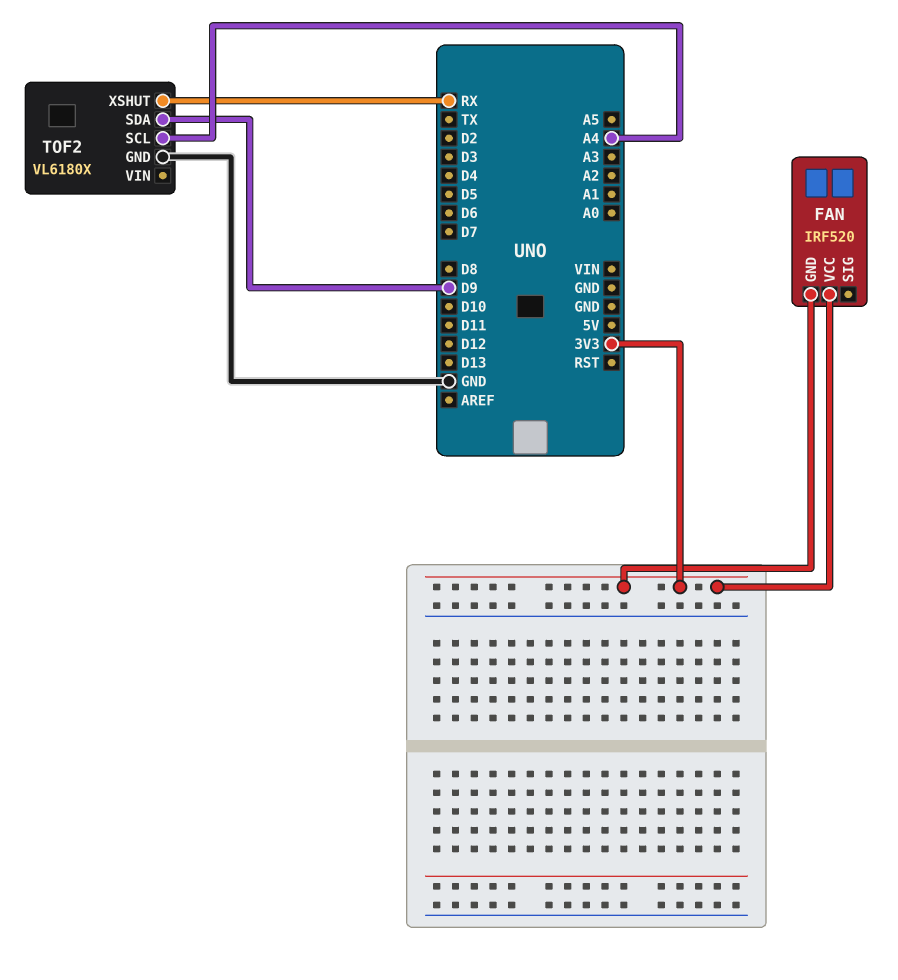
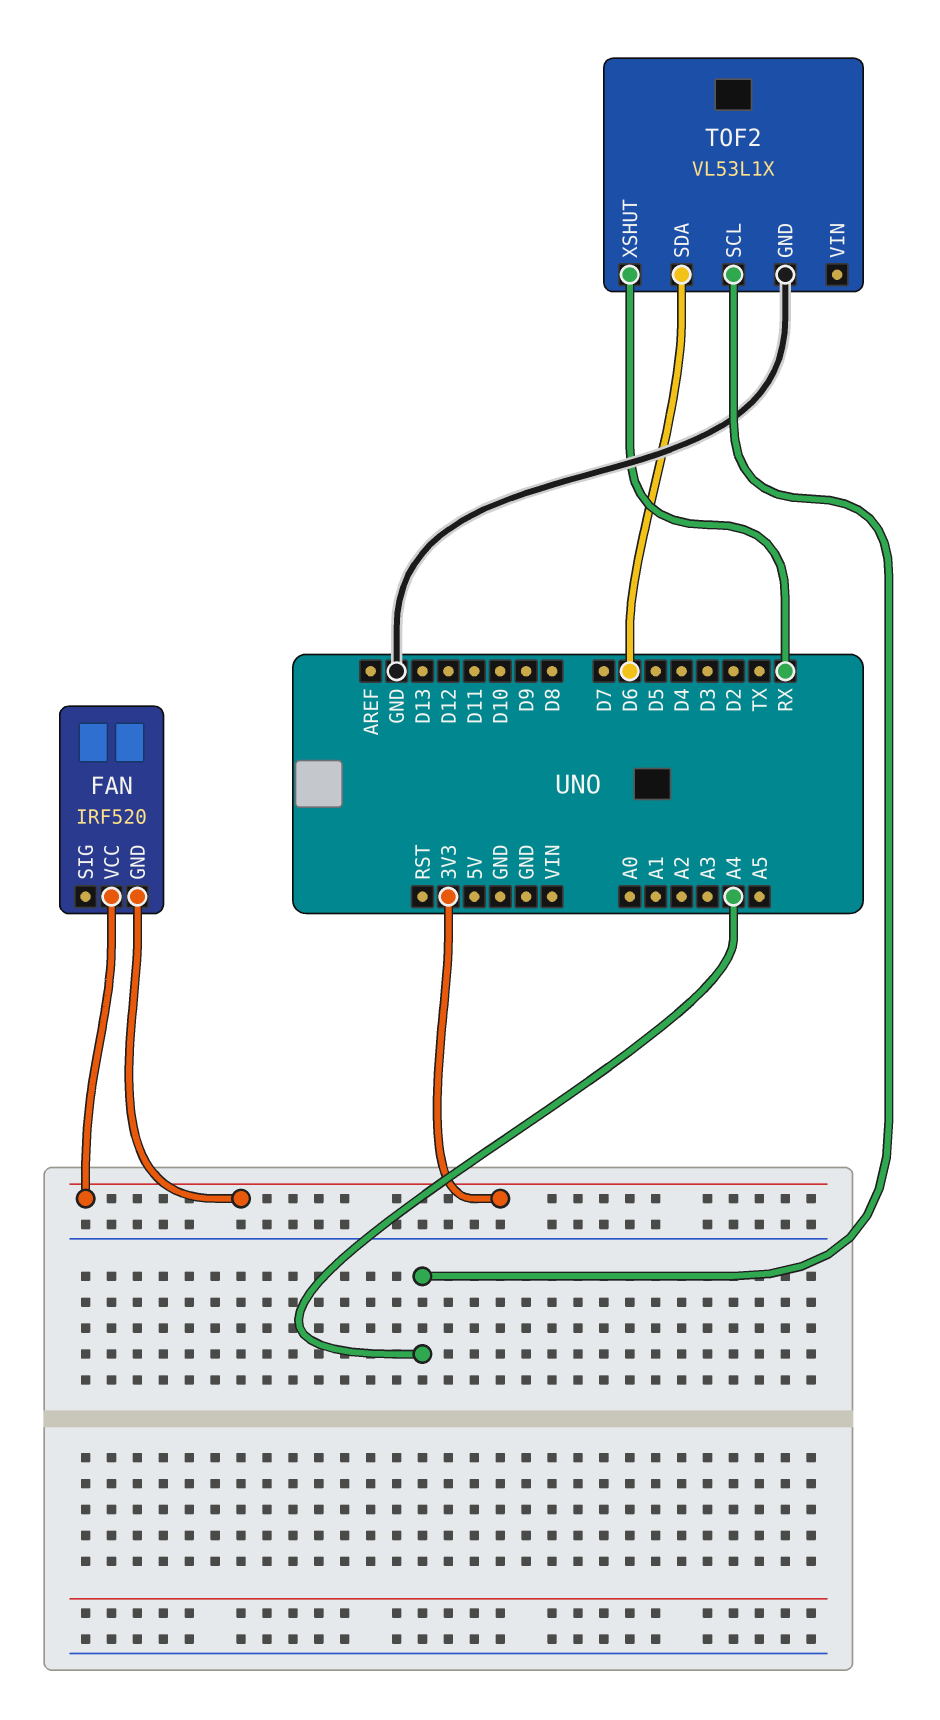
TOF2: VL6180X -> VL53L1X
TOF2 pin SDA: D9 -> D6

